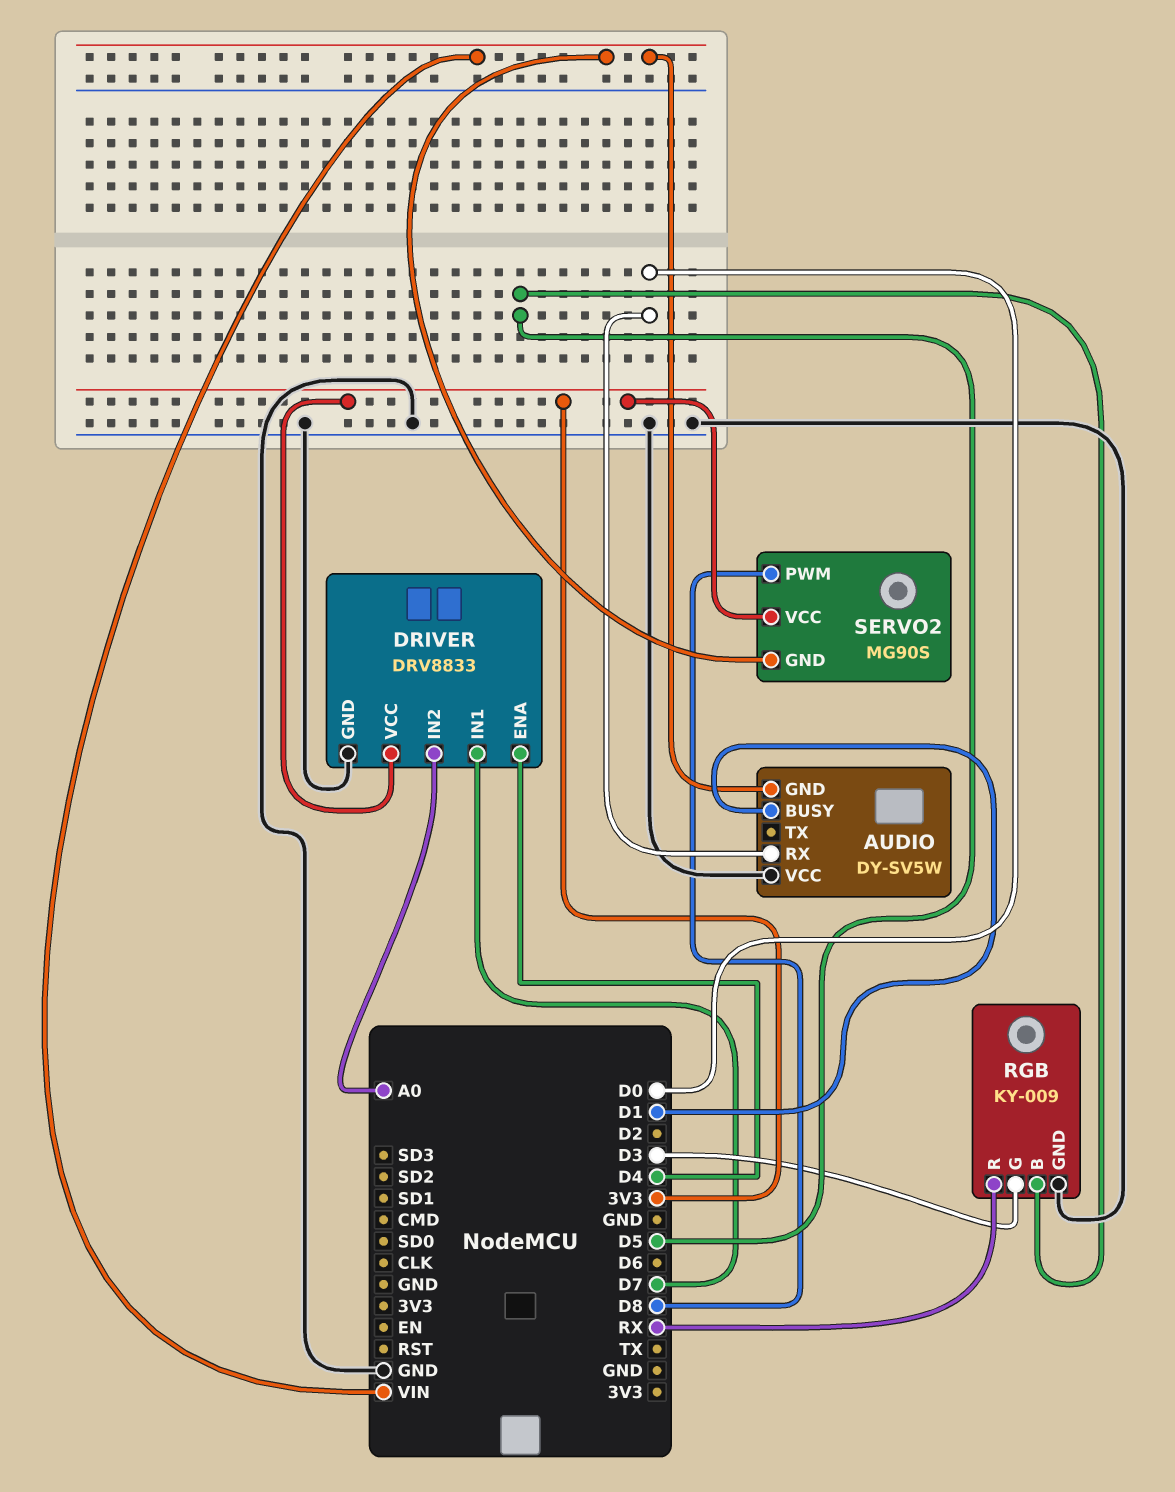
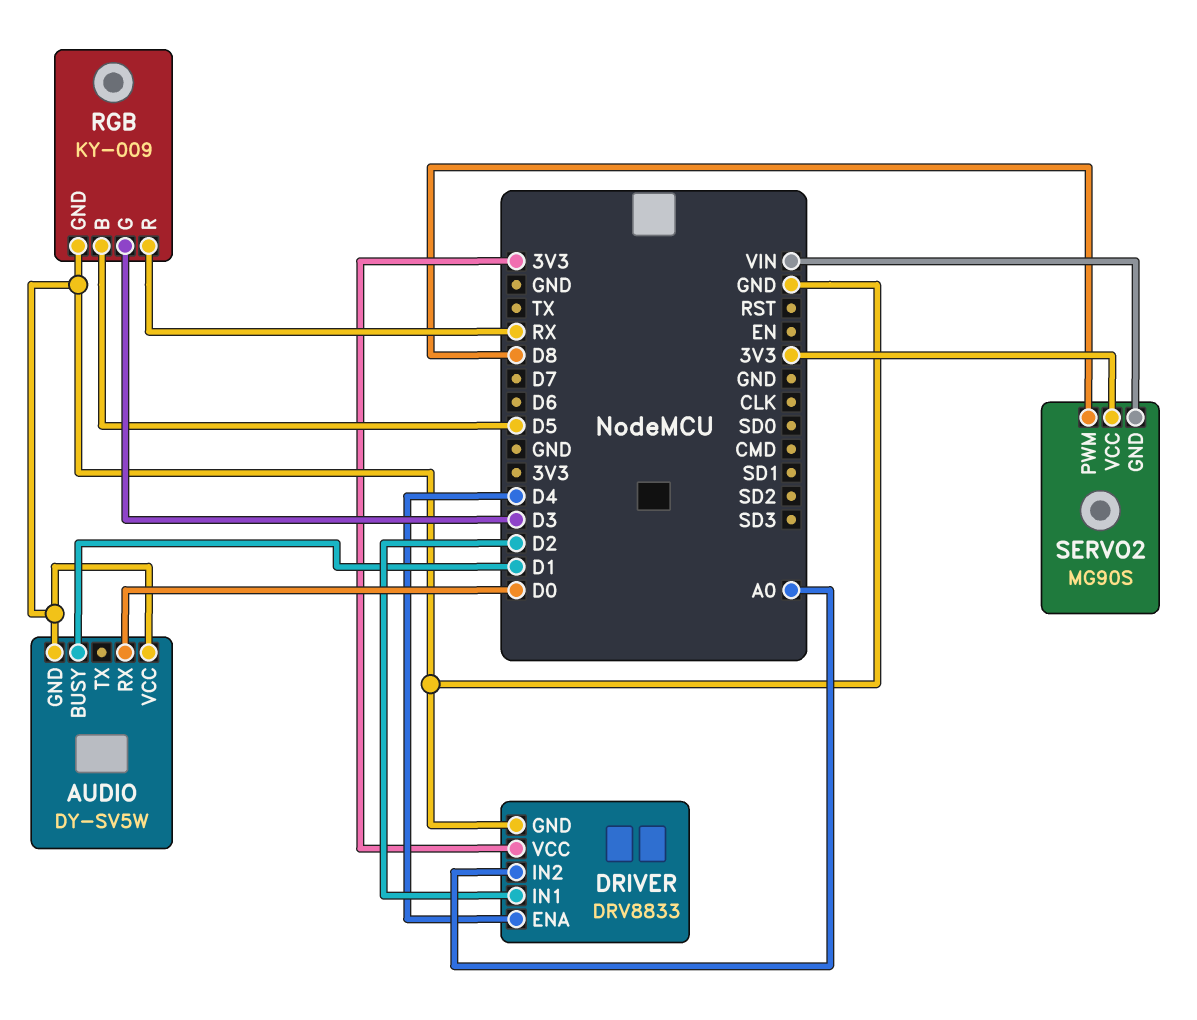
AUDIO pin GND: VIN -> GND
DRIVER pin IN1: D7 -> D2

